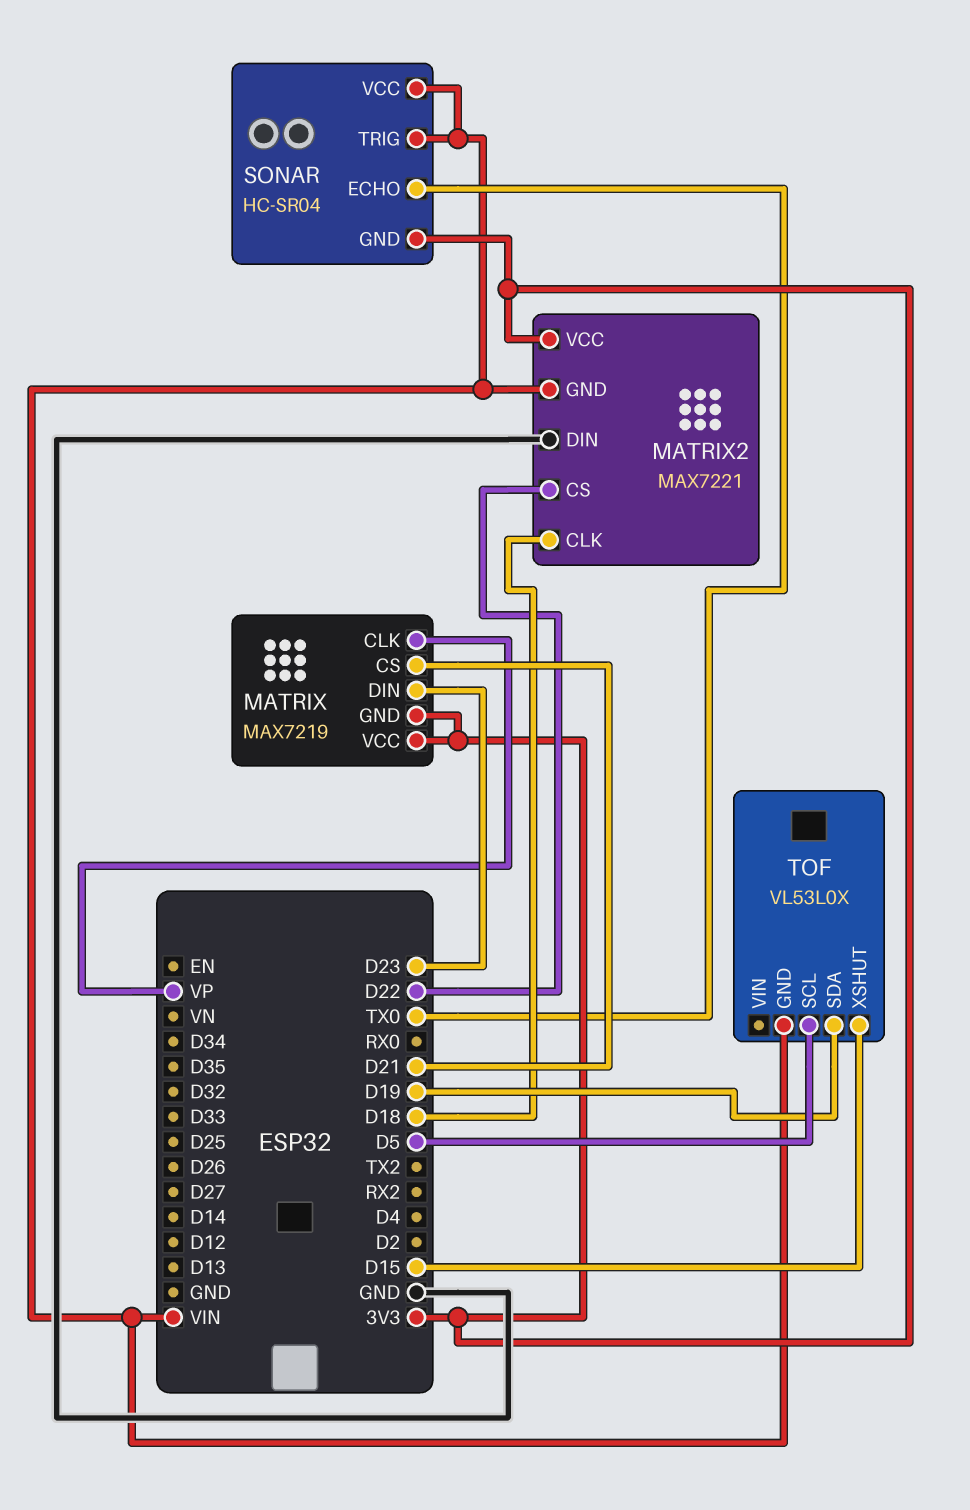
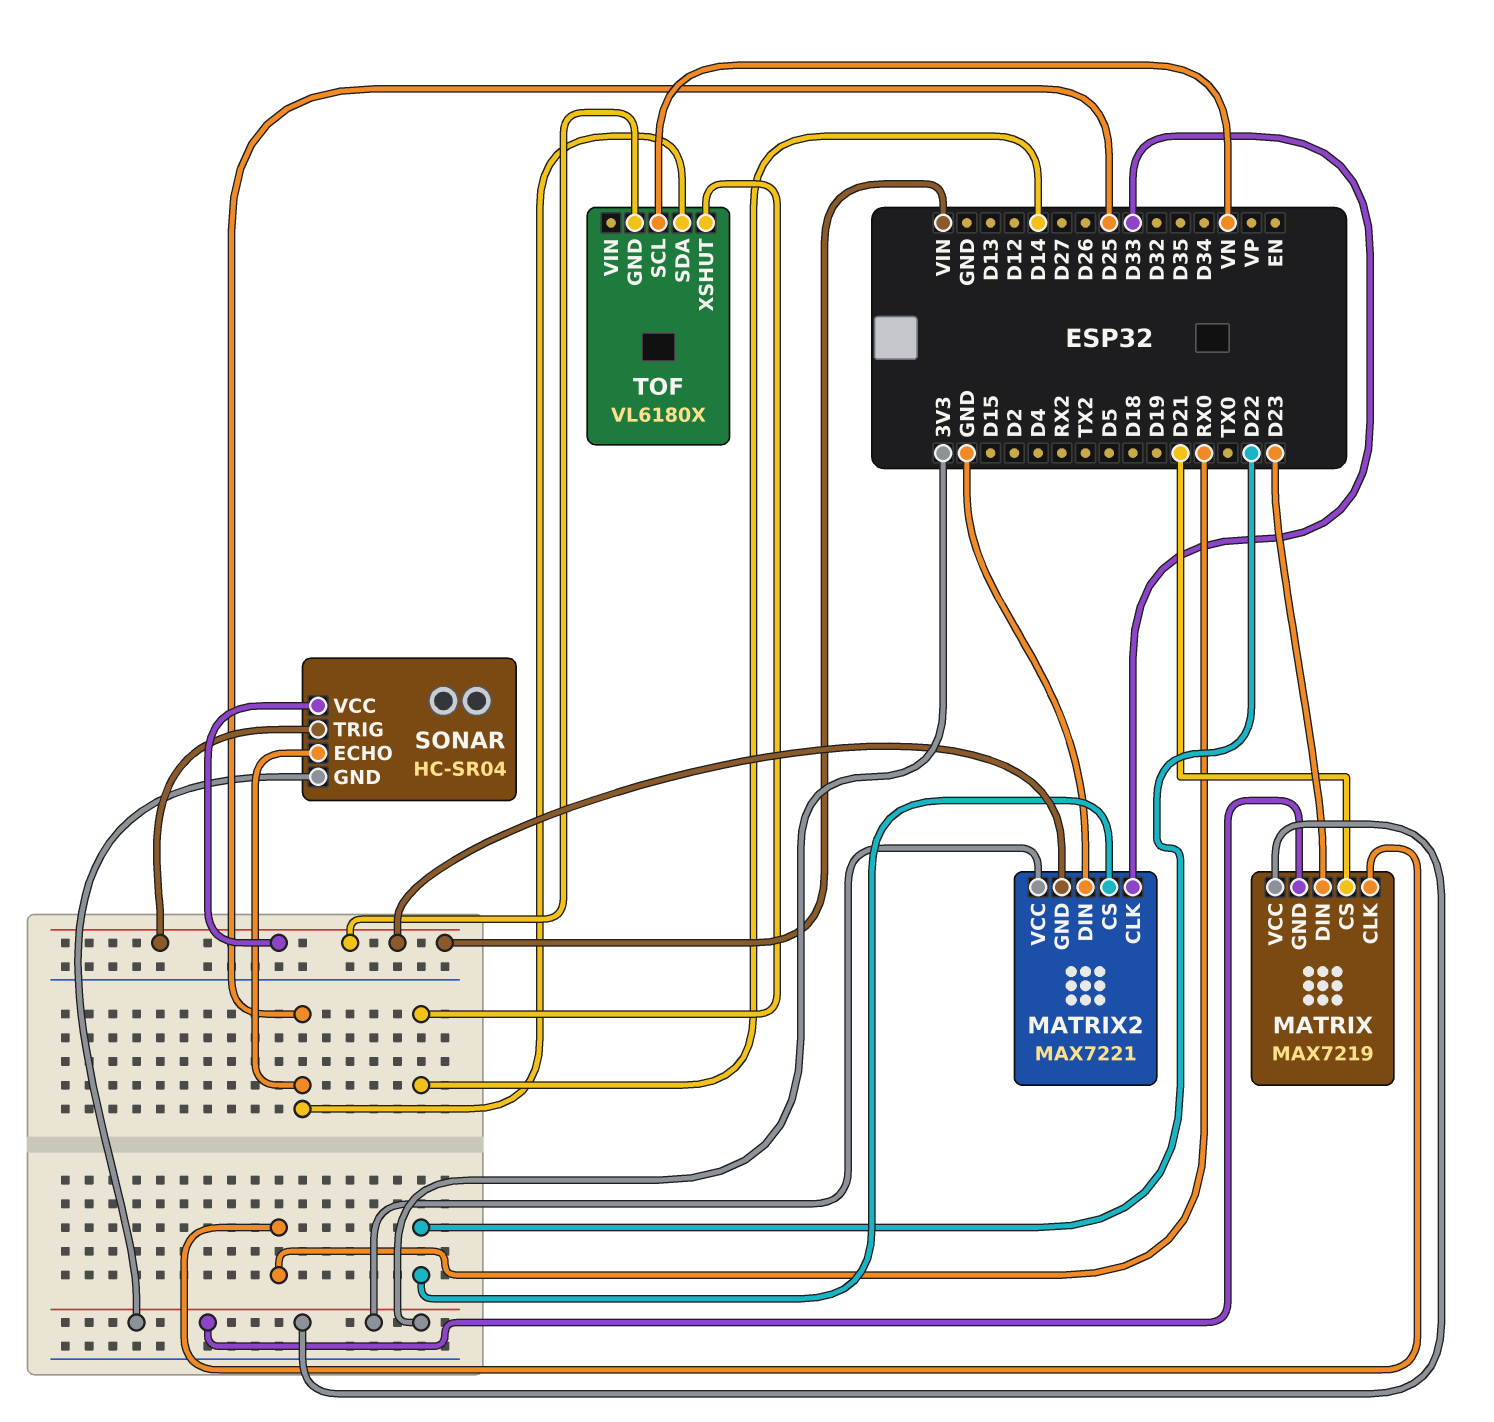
MATRIX pin CLK: VP -> RX0
MATRIX2 pin CLK: D18 -> D33
SONAR pin ECHO: TX0 -> D25
TOF: VL53L0X -> VL6180X
TOF pin SCL: D5 -> VN
TOF pin SDA: D19 -> D25
TOF pin XSHUT: D15 -> D14

